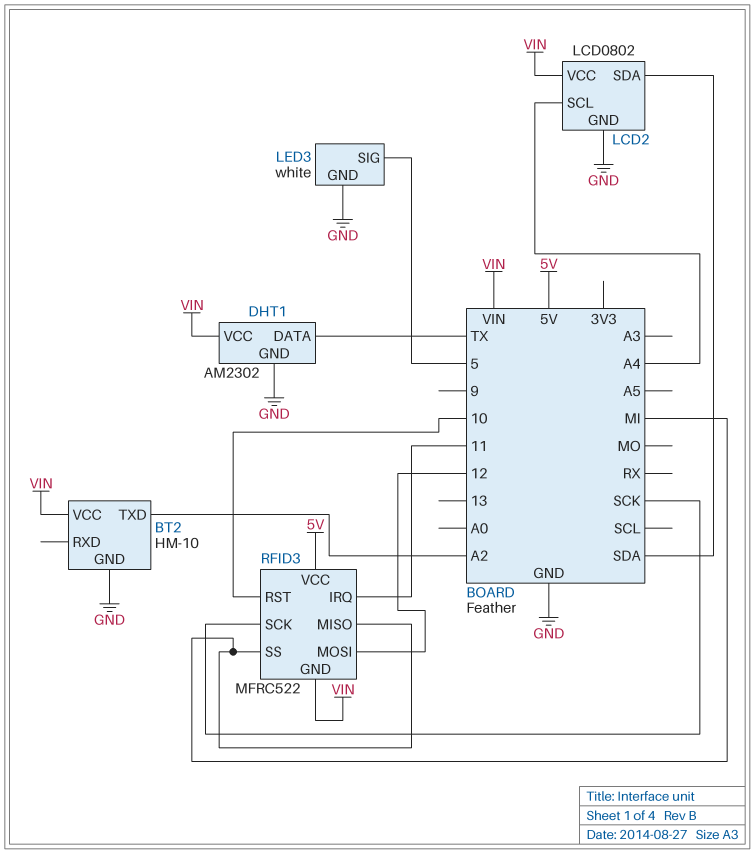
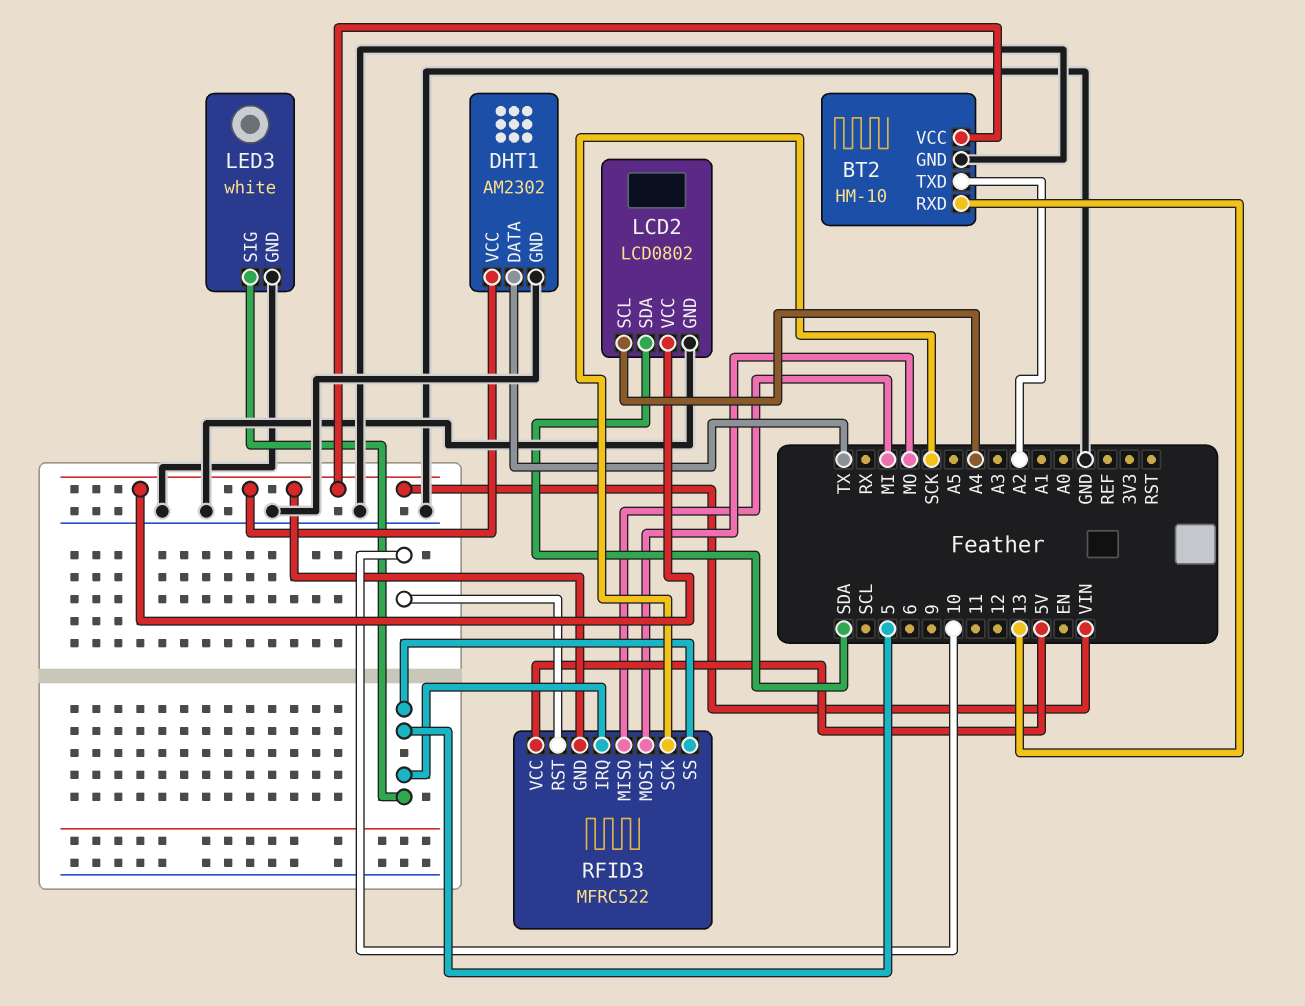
BT2 pin RXD: none -> 13
RFID3 pin IRQ: 11 -> 5
RFID3 pin MOSI: 12 -> MO
RFID3 pin SS: MI -> 5

